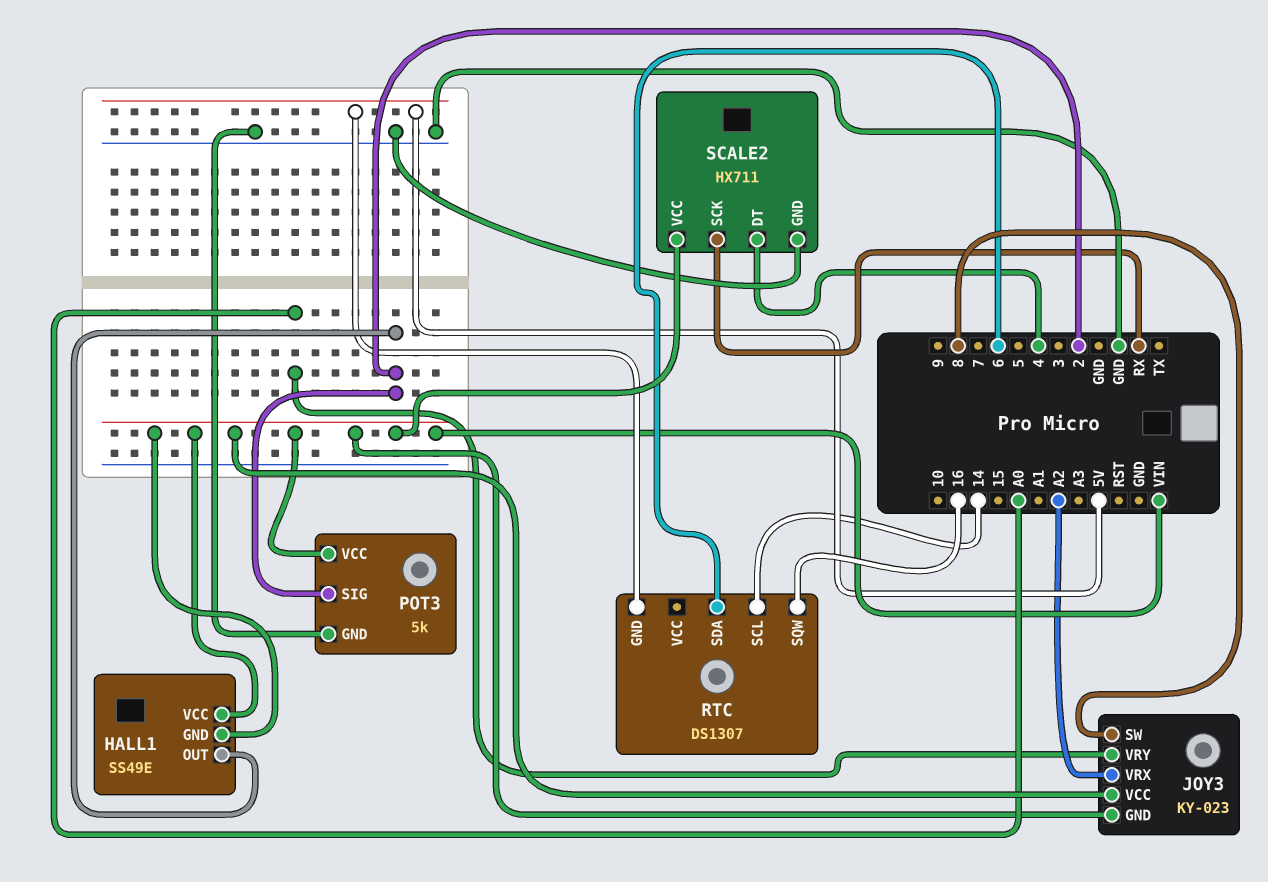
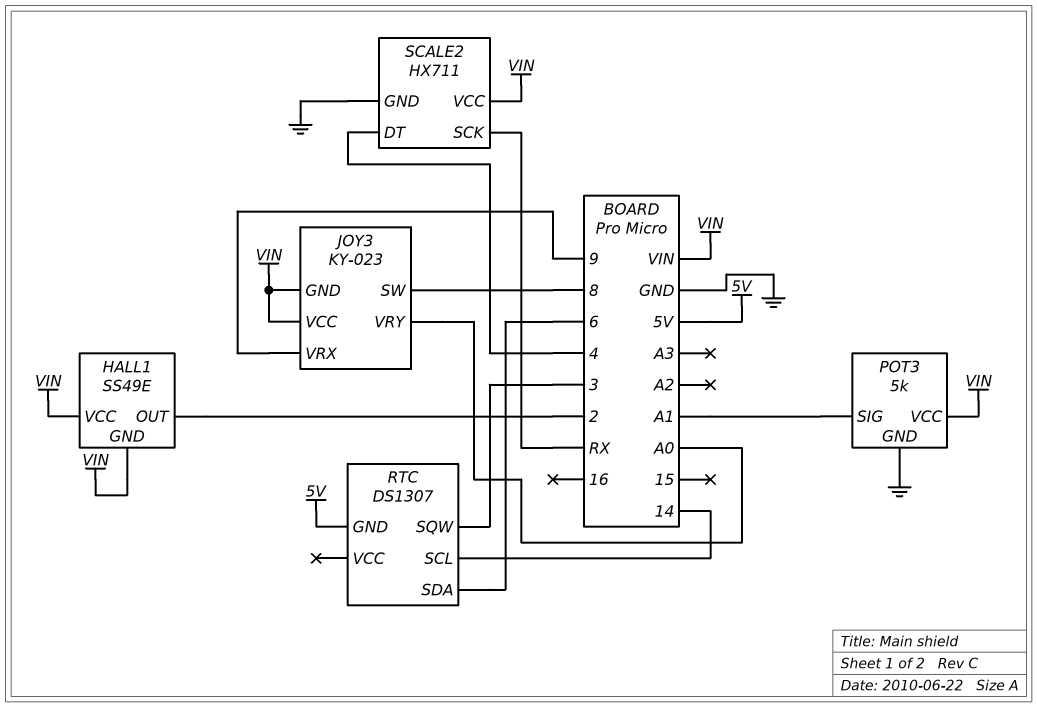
JOY3 pin VRX: A2 -> 9
POT3 pin SIG: 2 -> A1
RTC pin SQW: 16 -> 3

